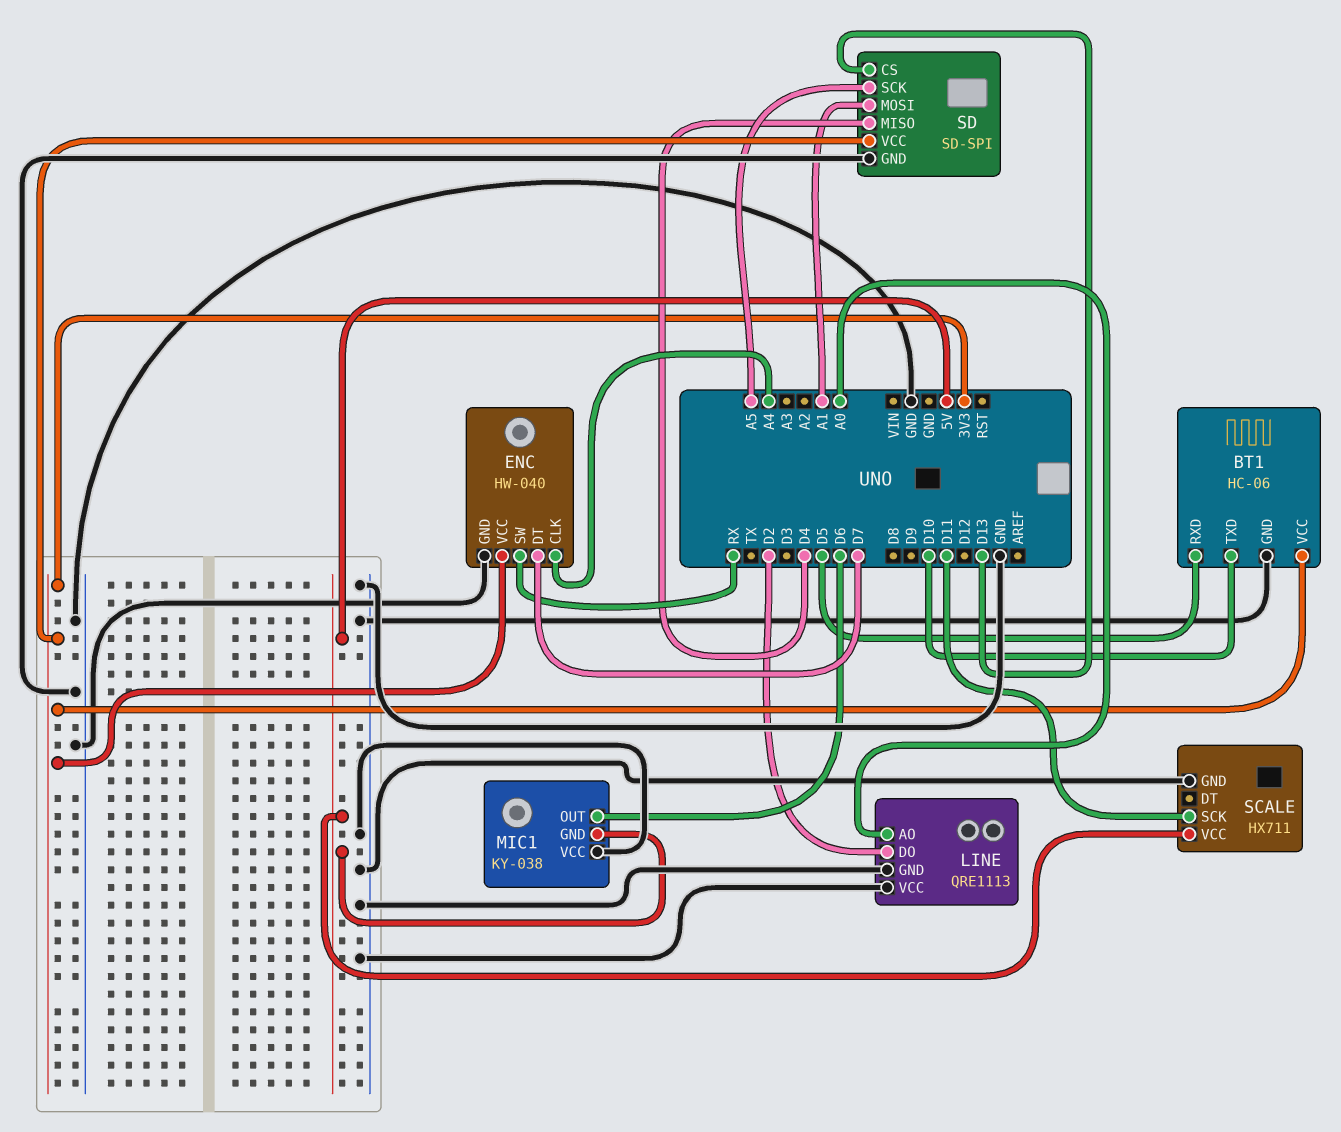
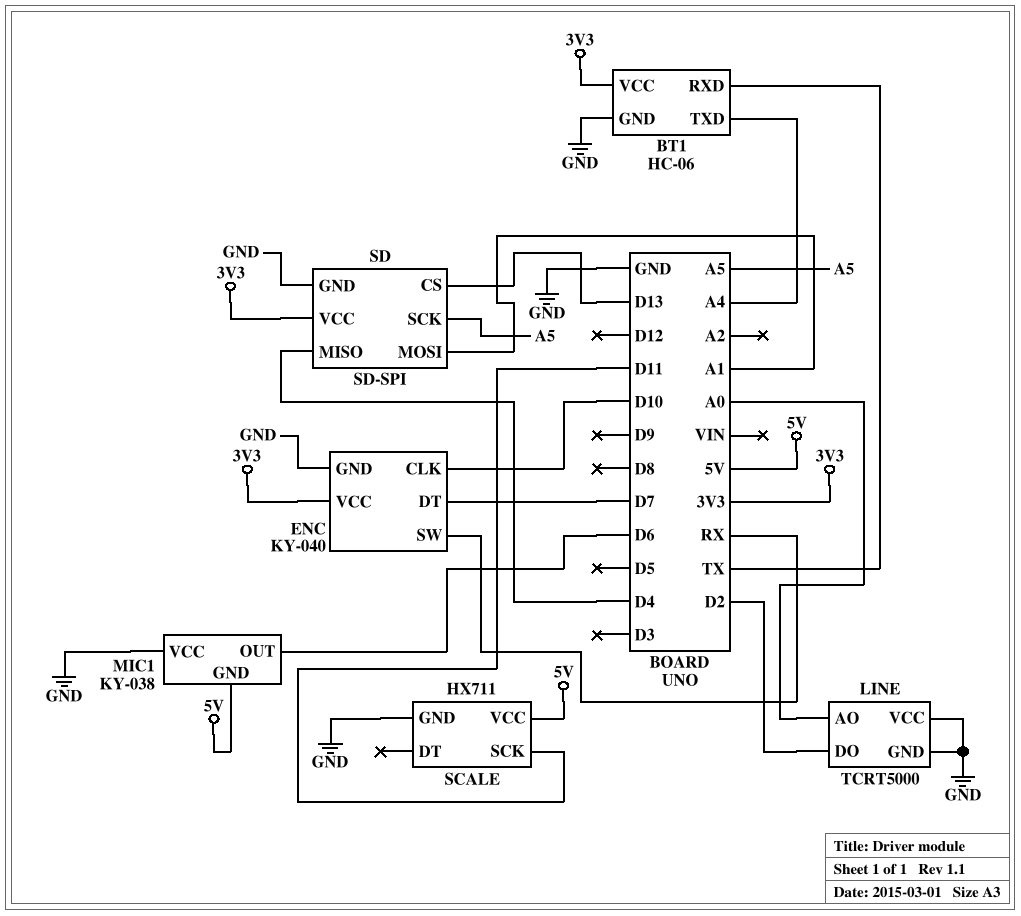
BT1 pin RXD: D5 -> TX
BT1 pin TXD: D10 -> A4
ENC: HW-040 -> KY-040
ENC pin CLK: A4 -> D10
LINE: QRE1113 -> TCRT5000

